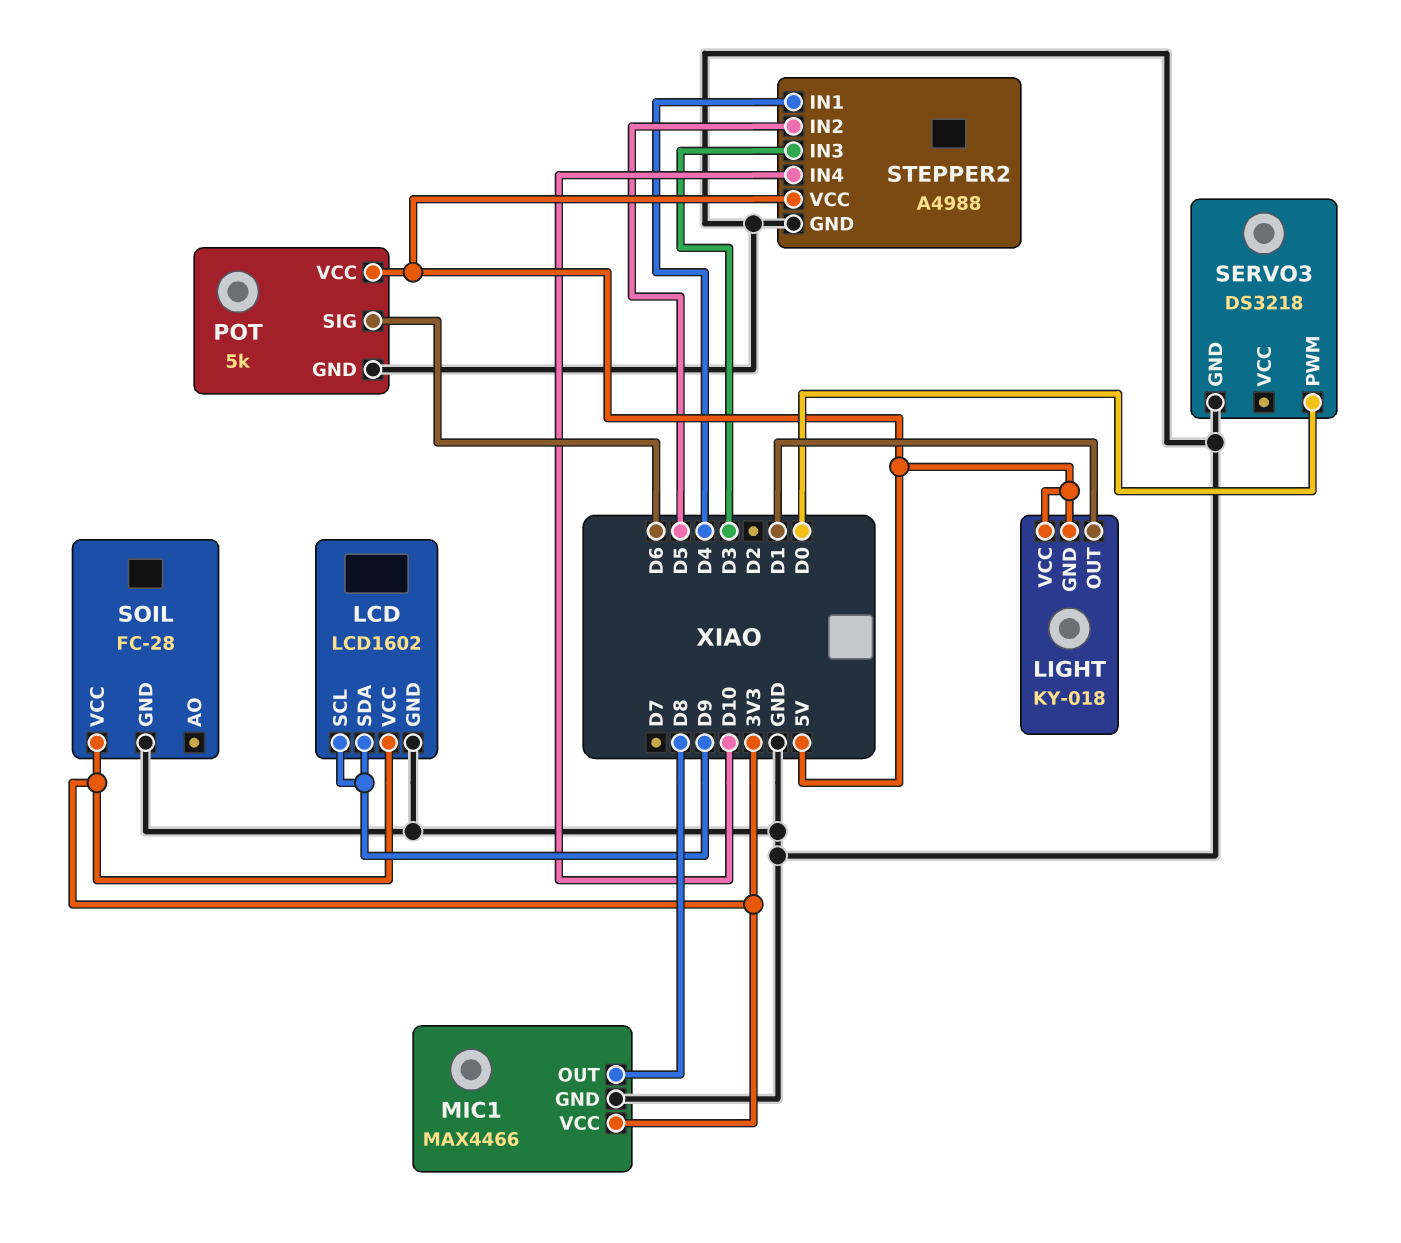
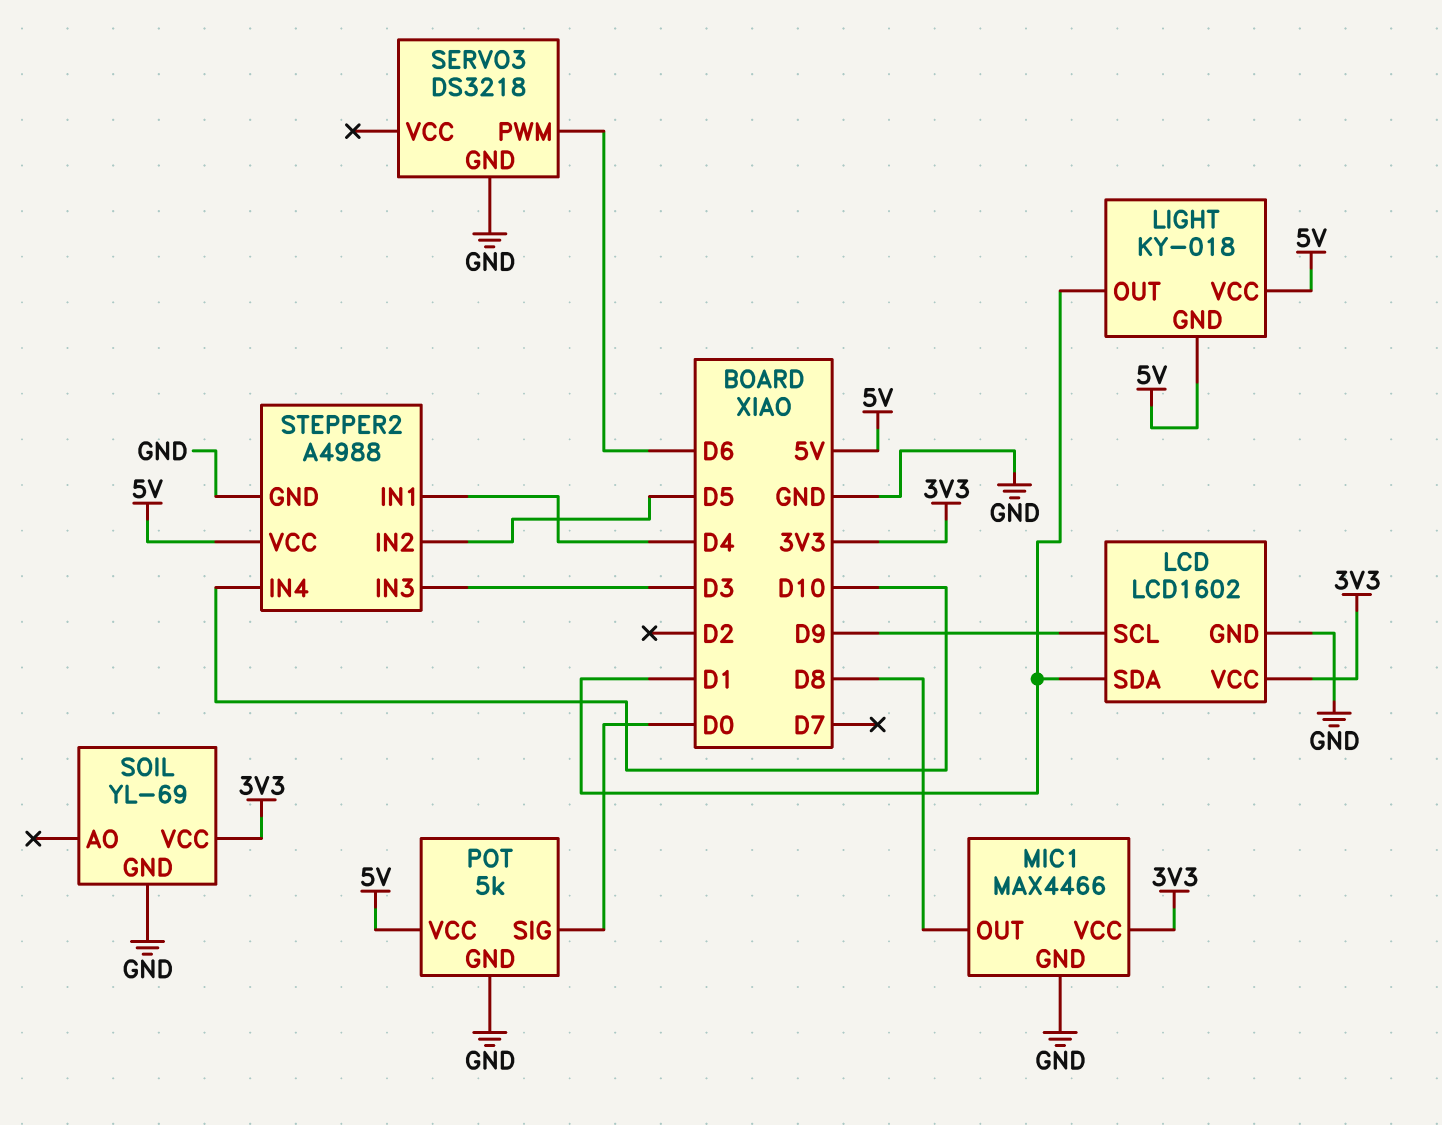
LCD pin SDA: D9 -> D1
POT pin SIG: D6 -> D0
SERVO3 pin PWM: D0 -> D6
SOIL: FC-28 -> YL-69

